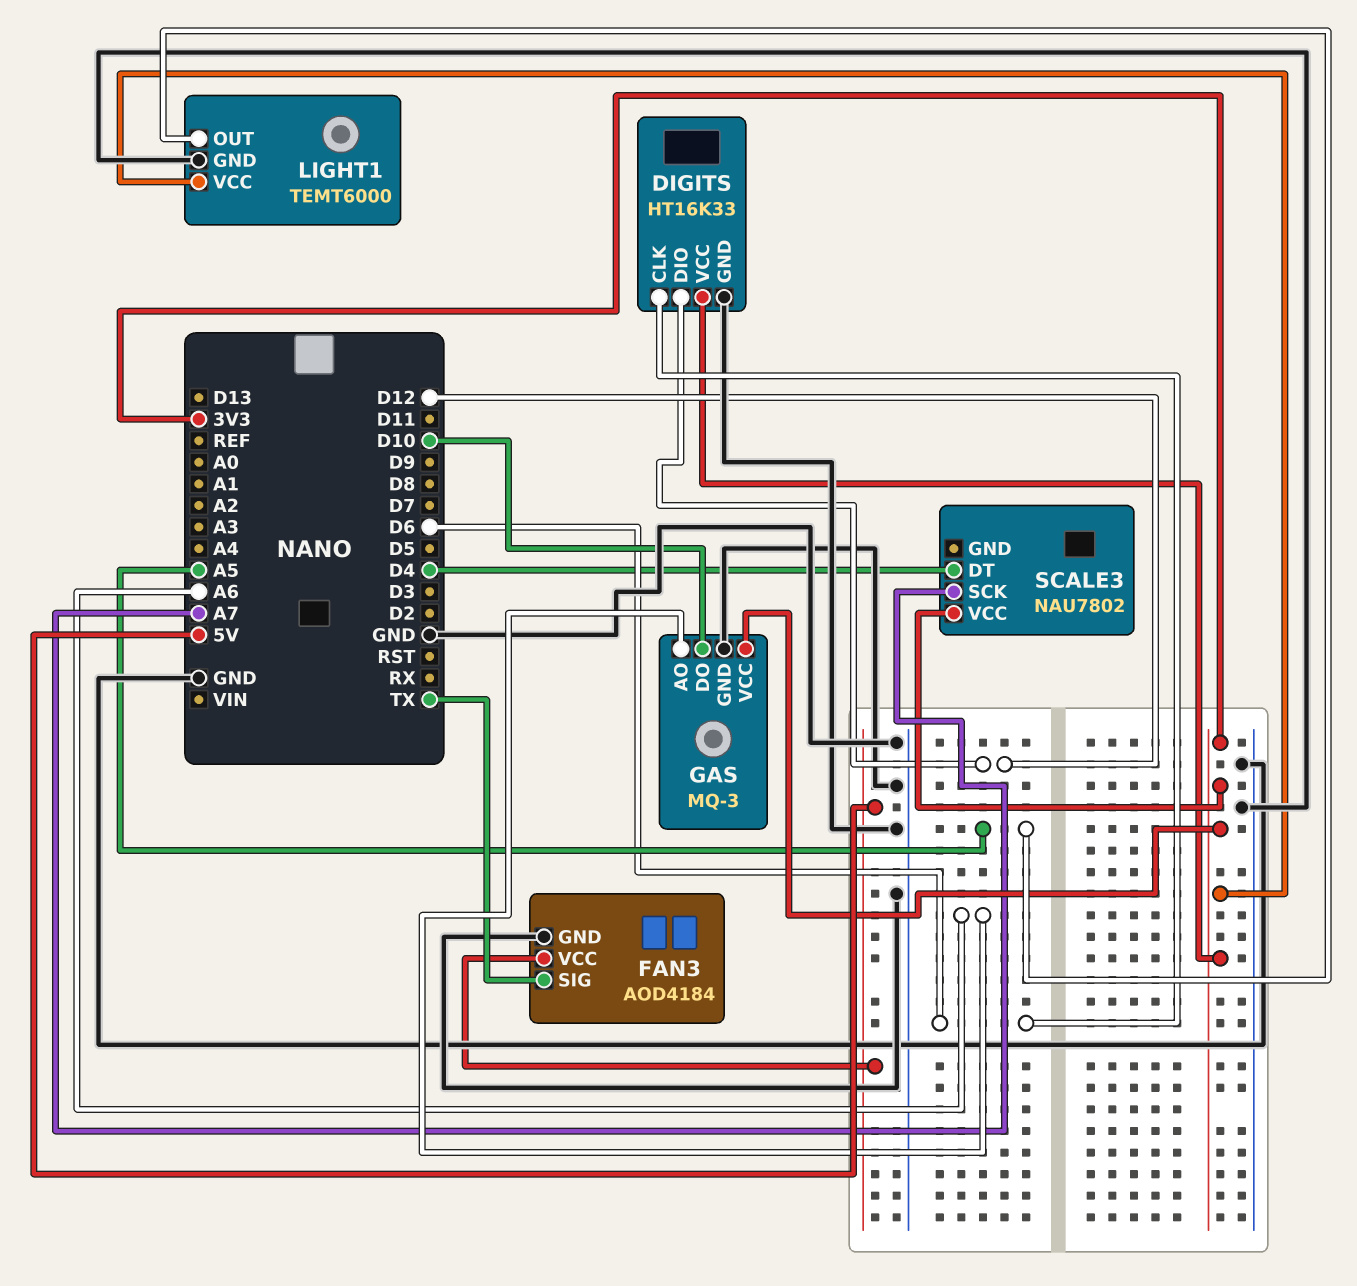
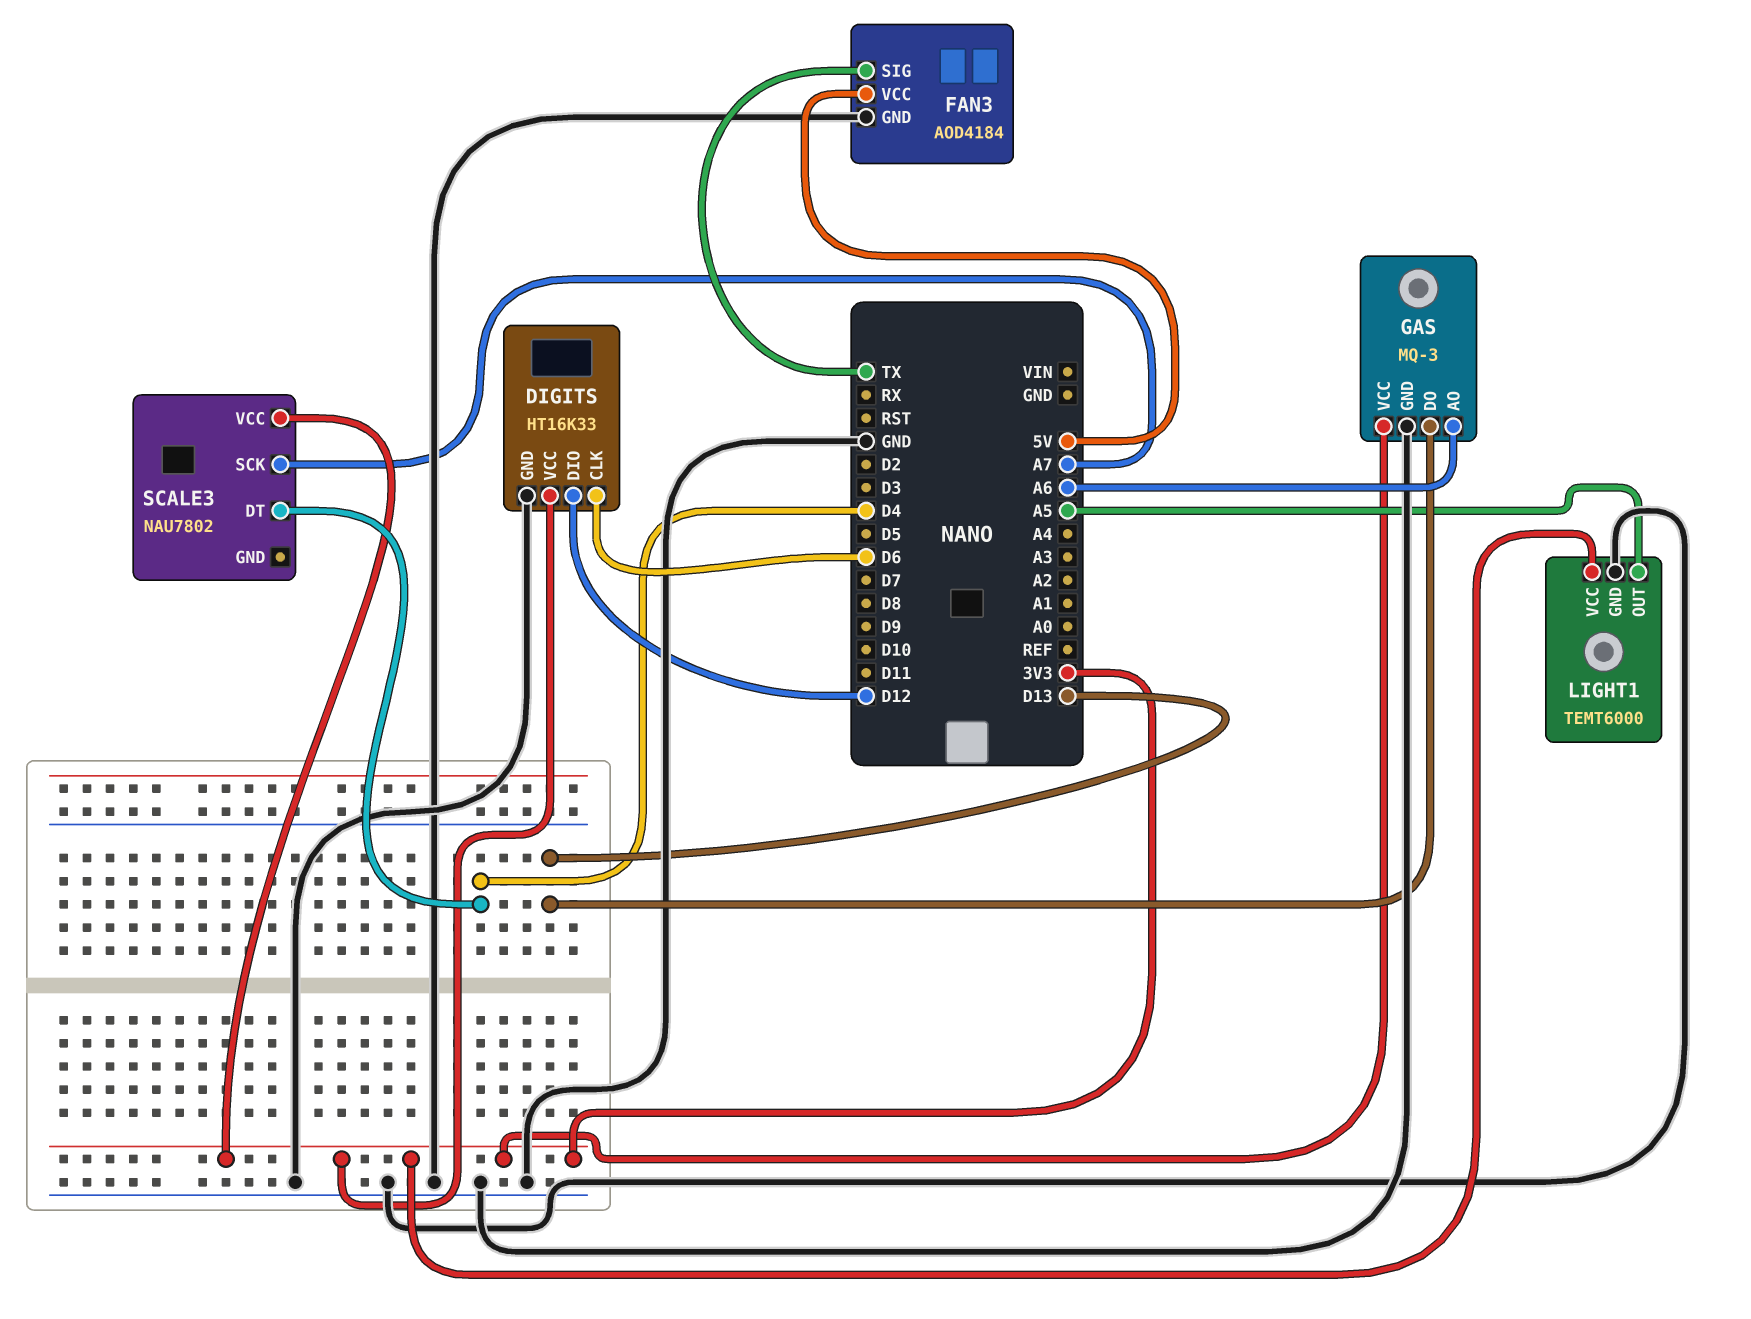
GAS pin DO: D10 -> D13

